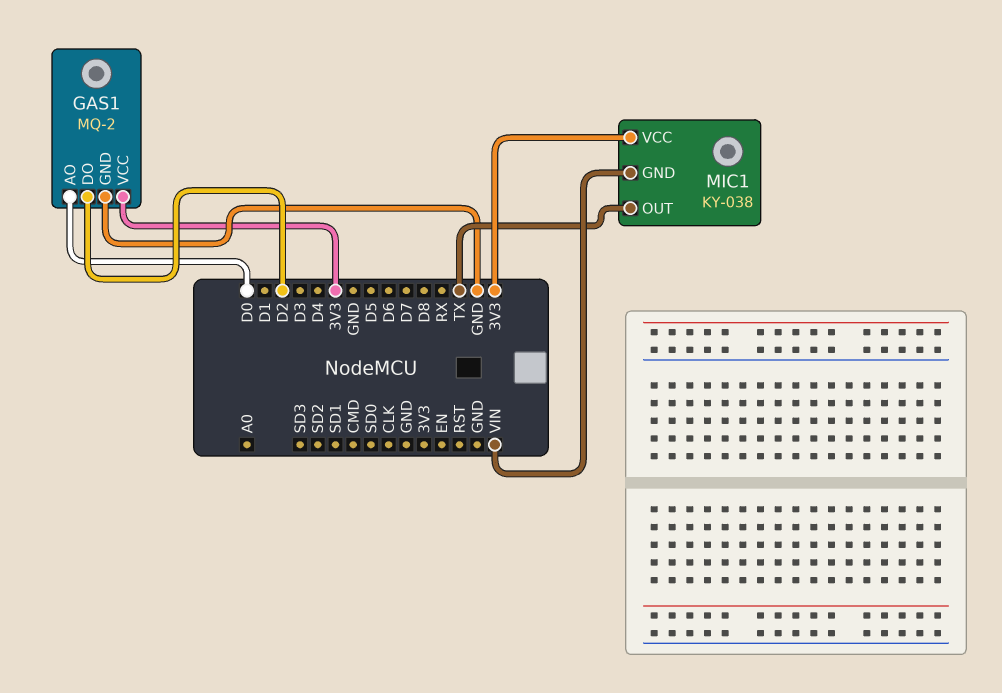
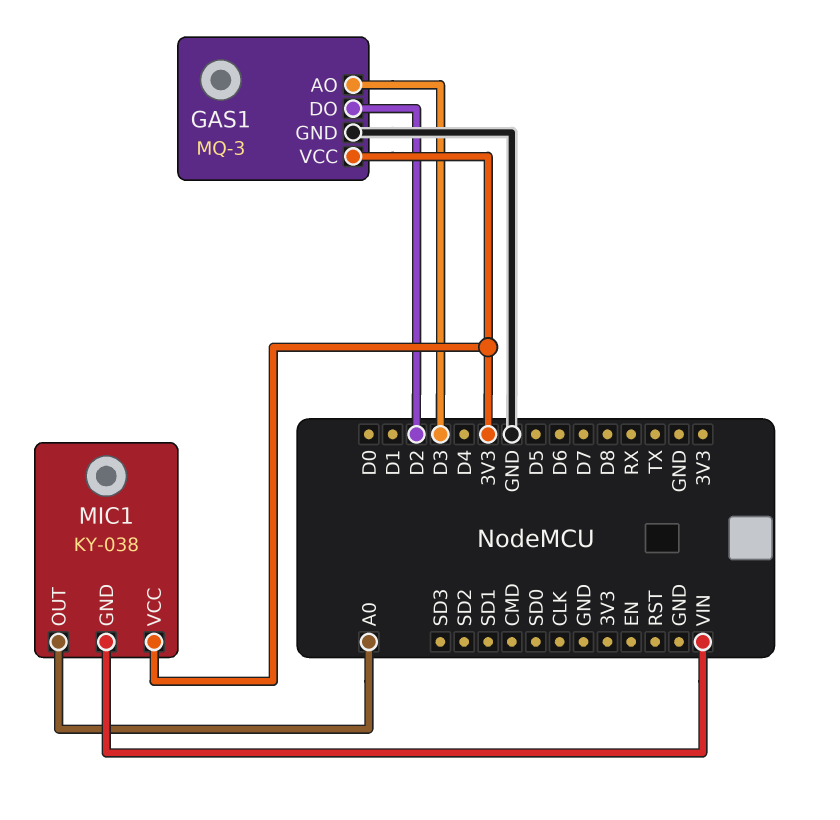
GAS1: MQ-2 -> MQ-3
GAS1 pin AO: D0 -> D3
MIC1 pin OUT: TX -> A0

